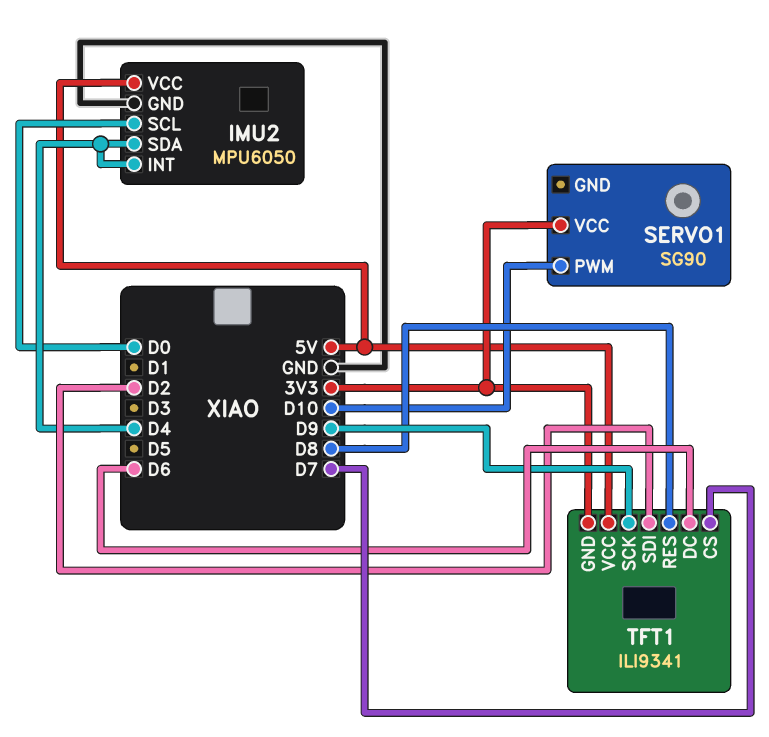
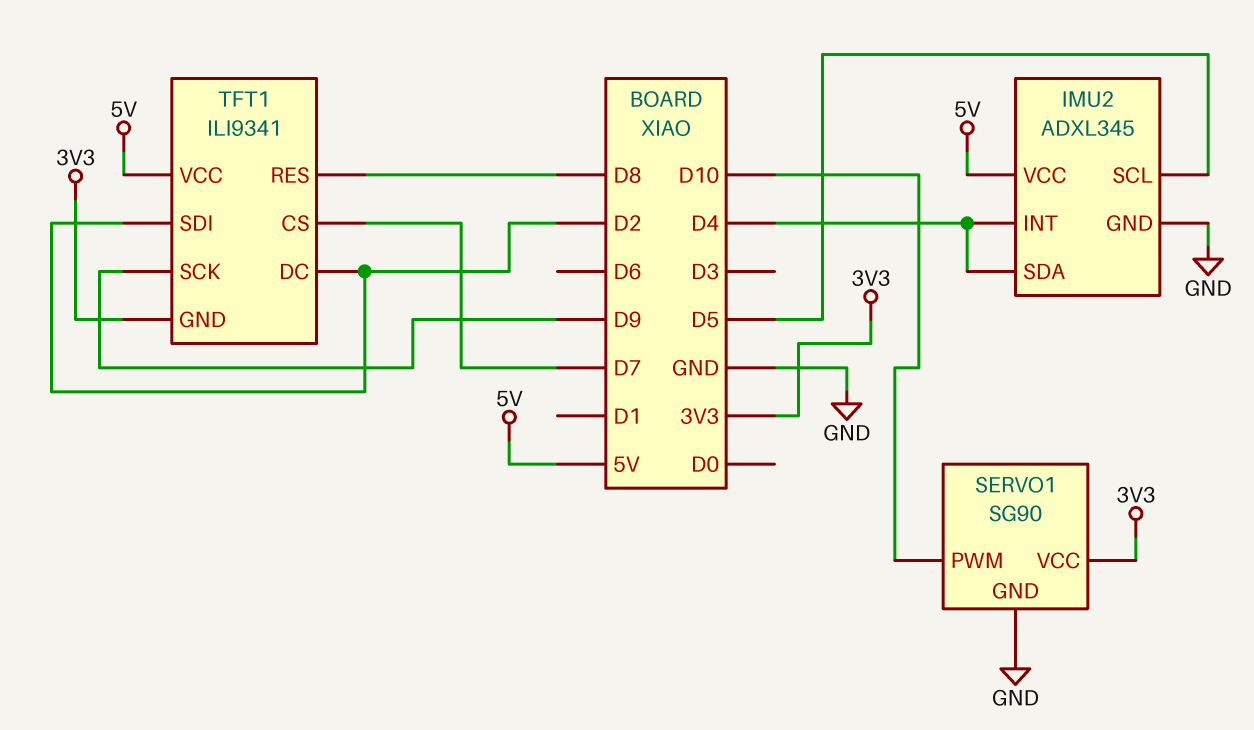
IMU2: MPU6050 -> ADXL345
IMU2 pin SCL: D0 -> D5
SERVO1 pin GND: none -> GND
TFT1 pin DC: D6 -> D2

